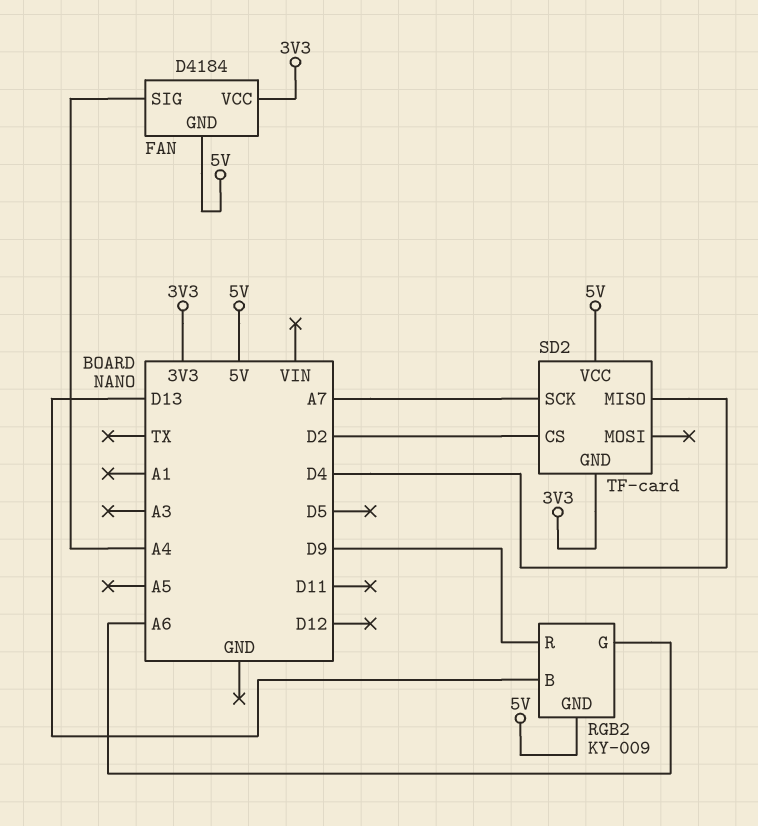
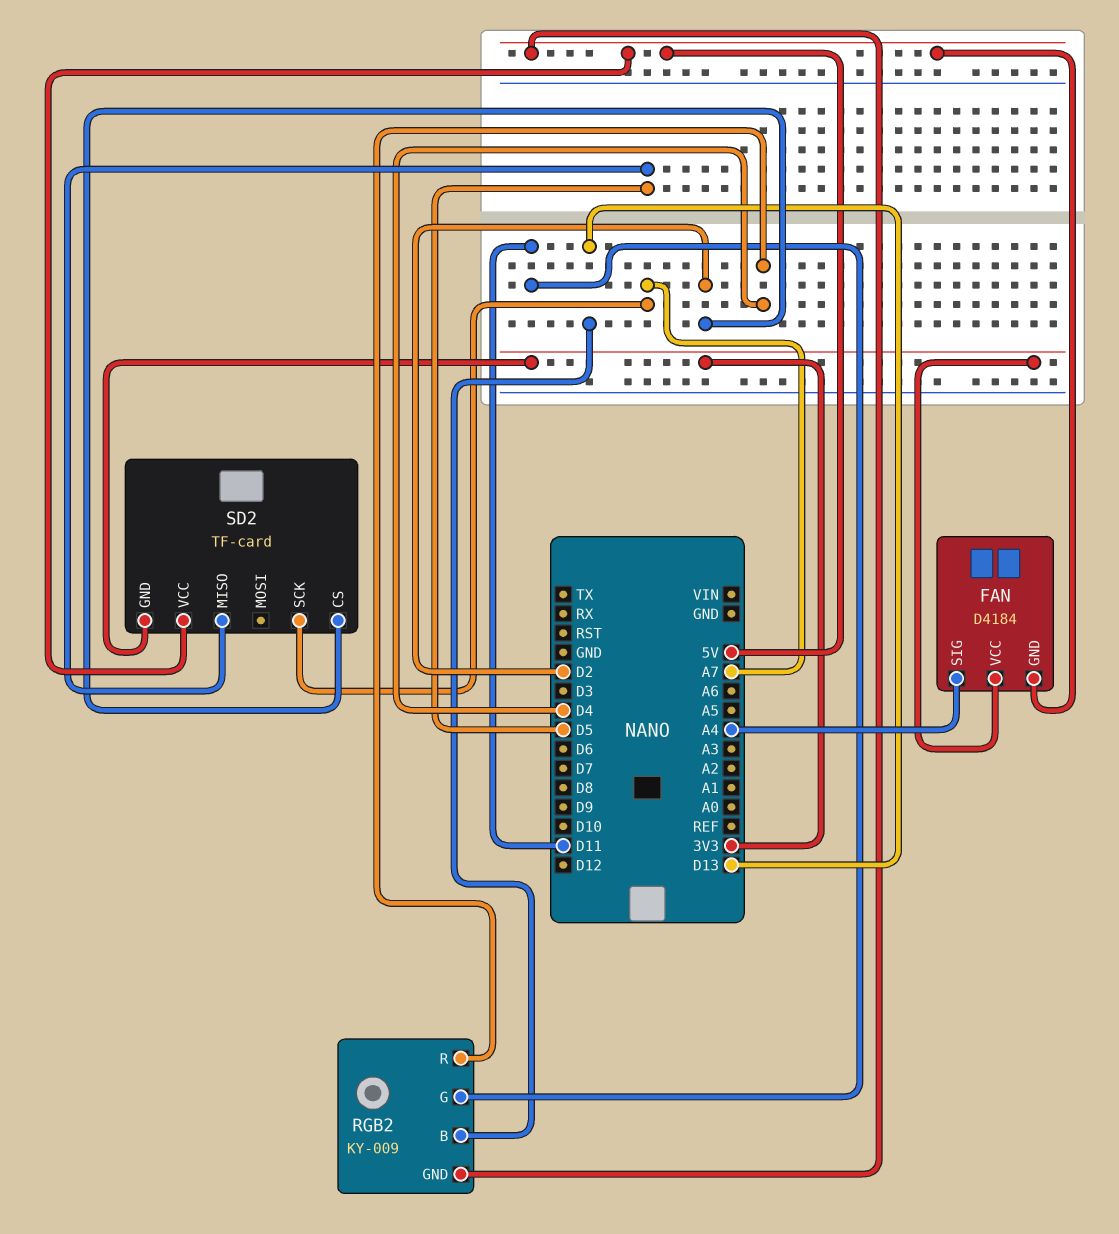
RGB2 pin G: A6 -> D11
RGB2 pin R: D9 -> D4
SD2 pin MISO: D4 -> D5

